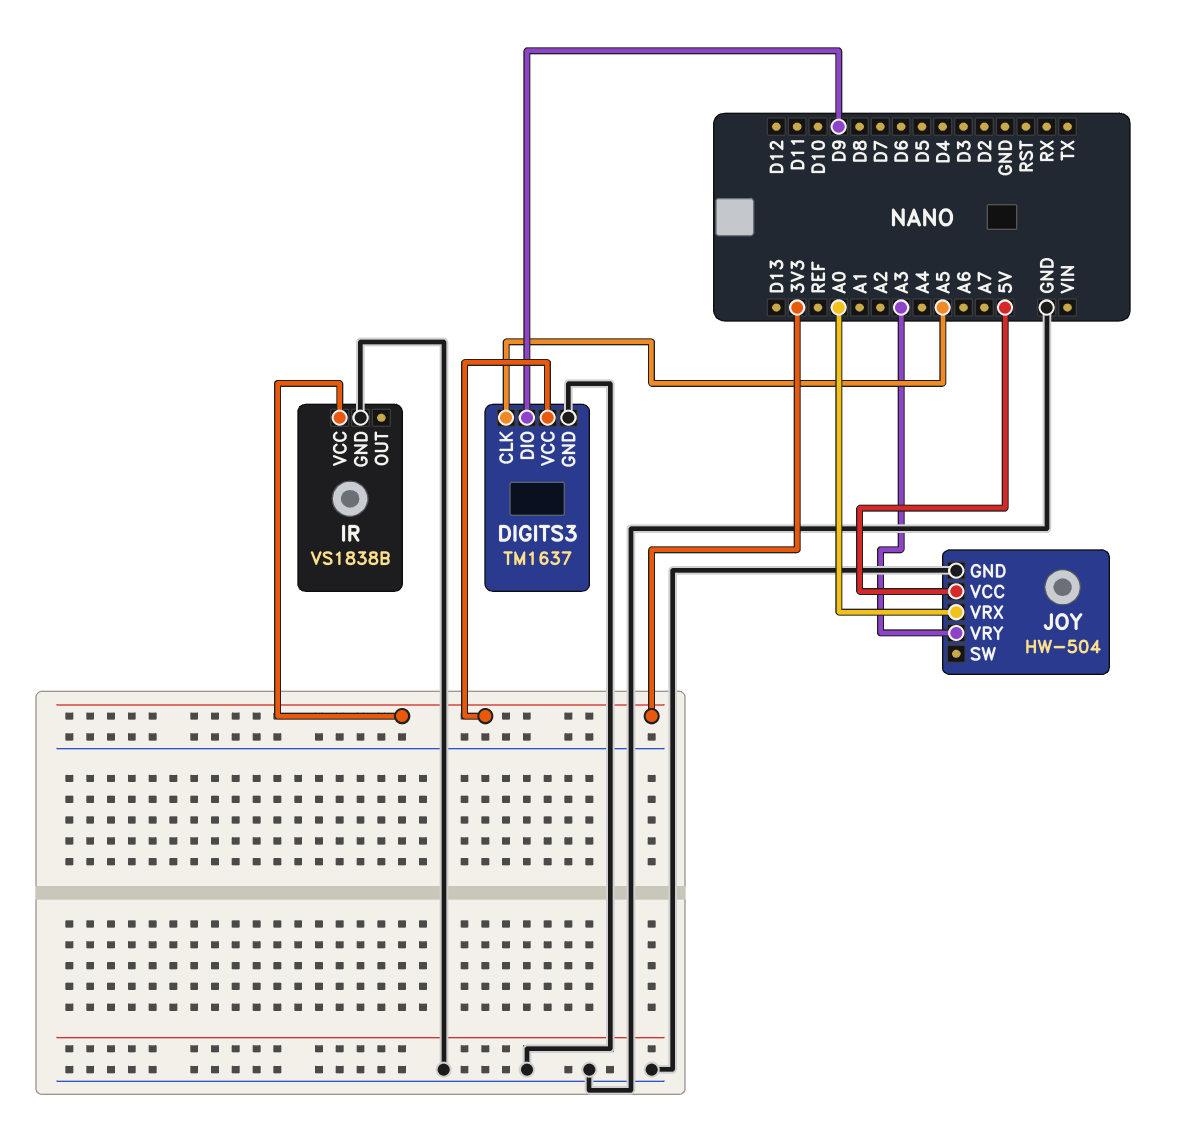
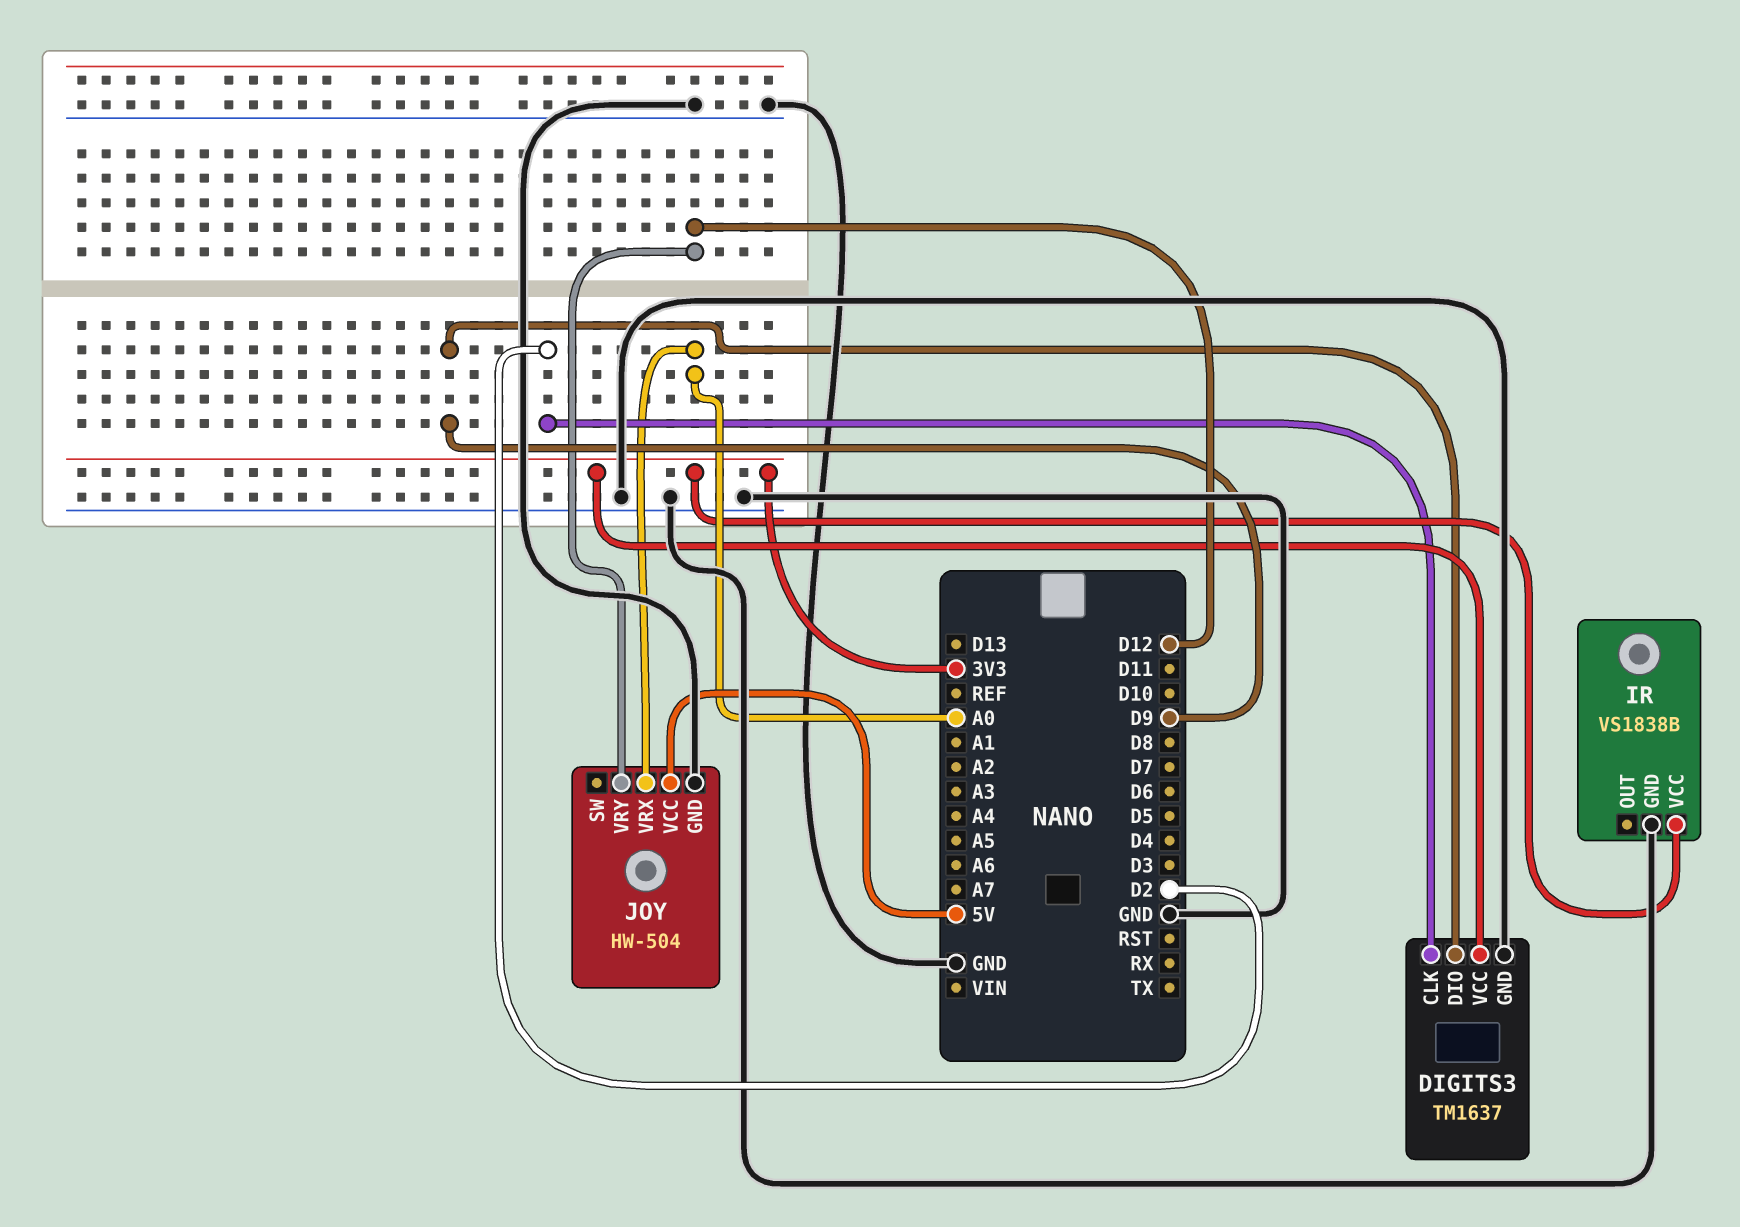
DIGITS3 pin CLK: A5 -> D2
JOY pin VRY: A3 -> D12

